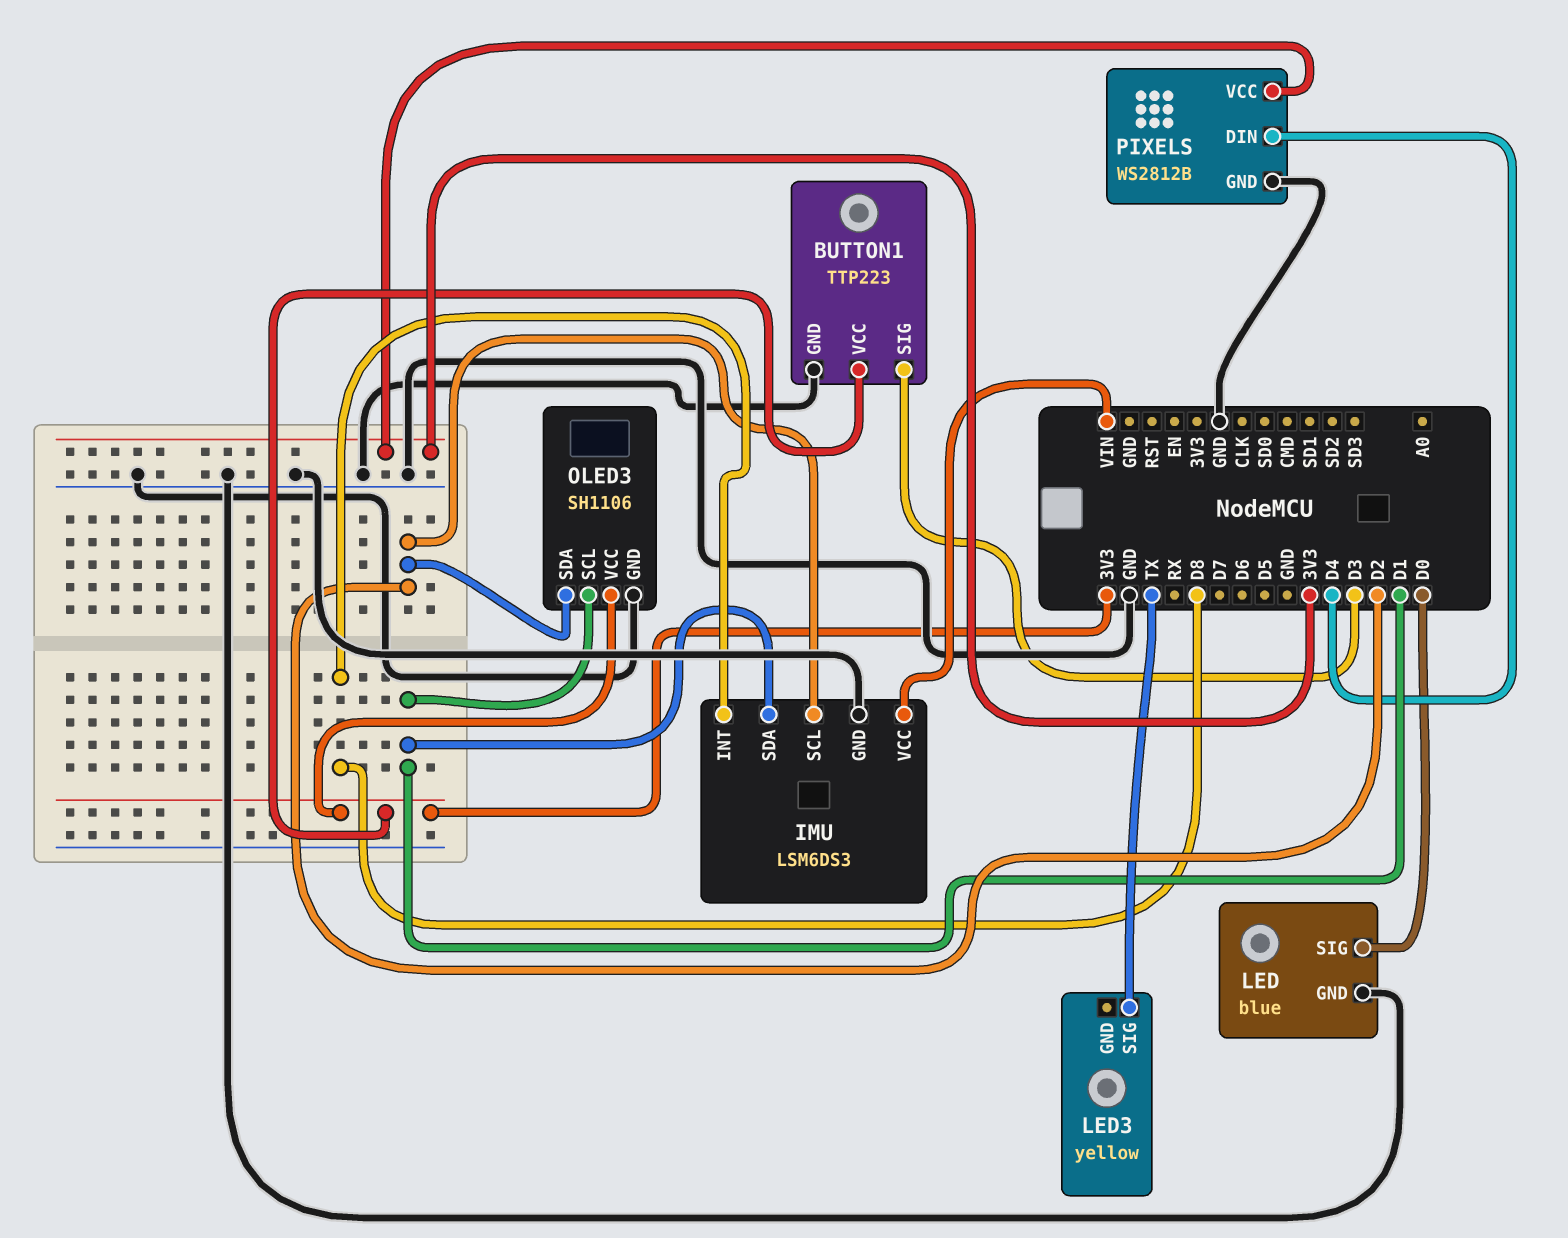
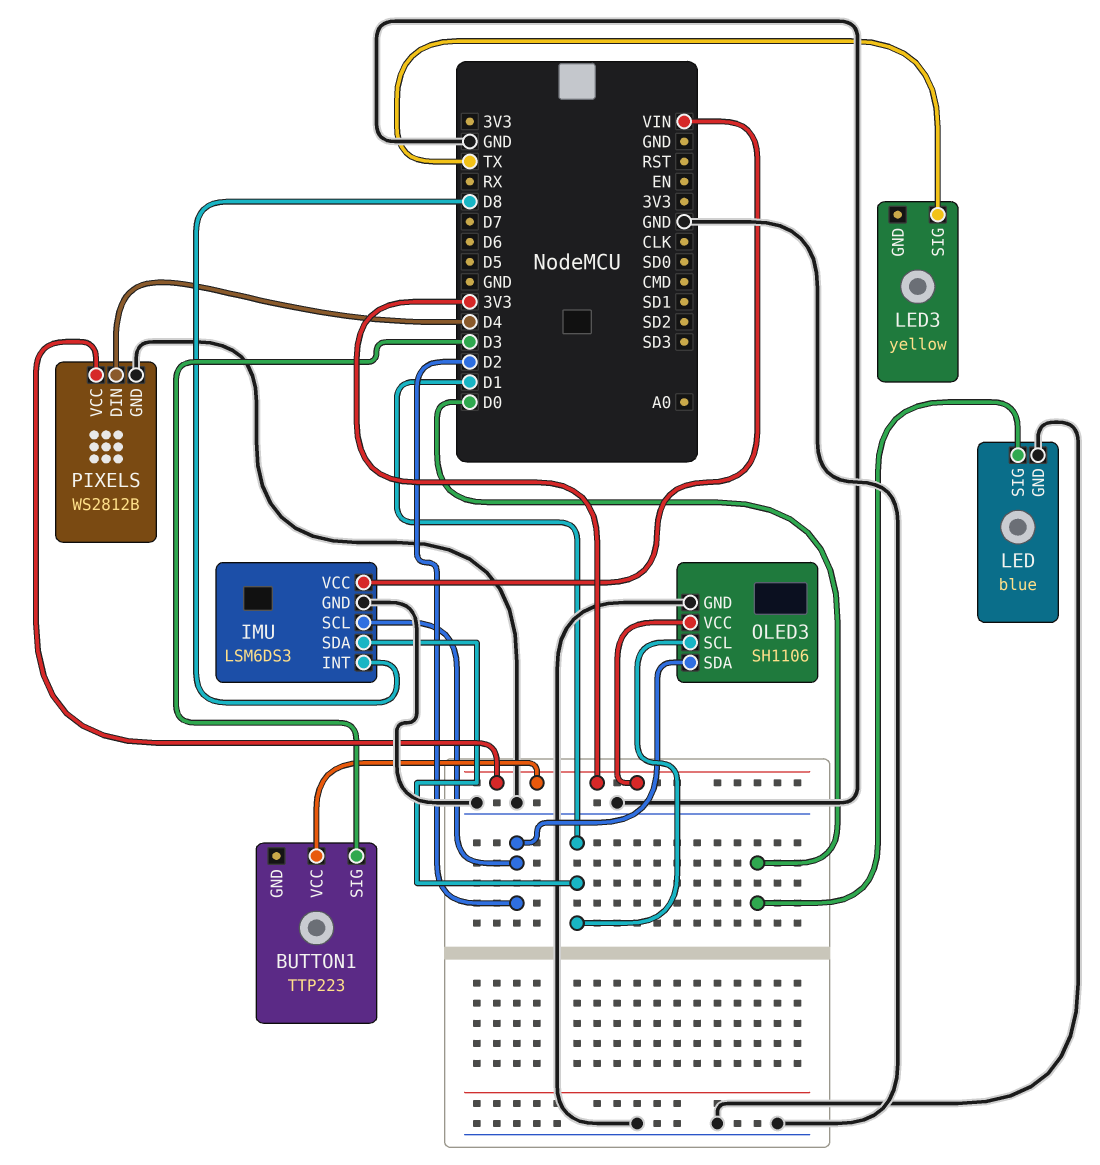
BUTTON1 pin GND: GND -> none

